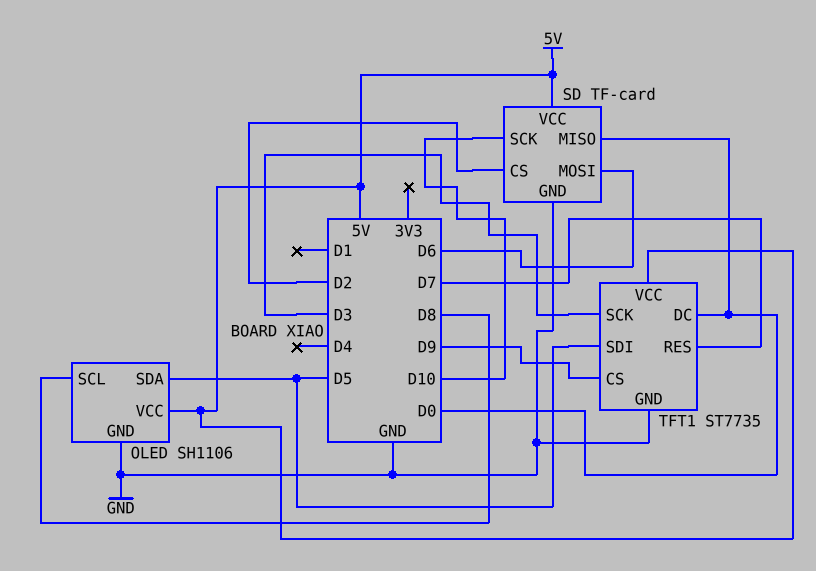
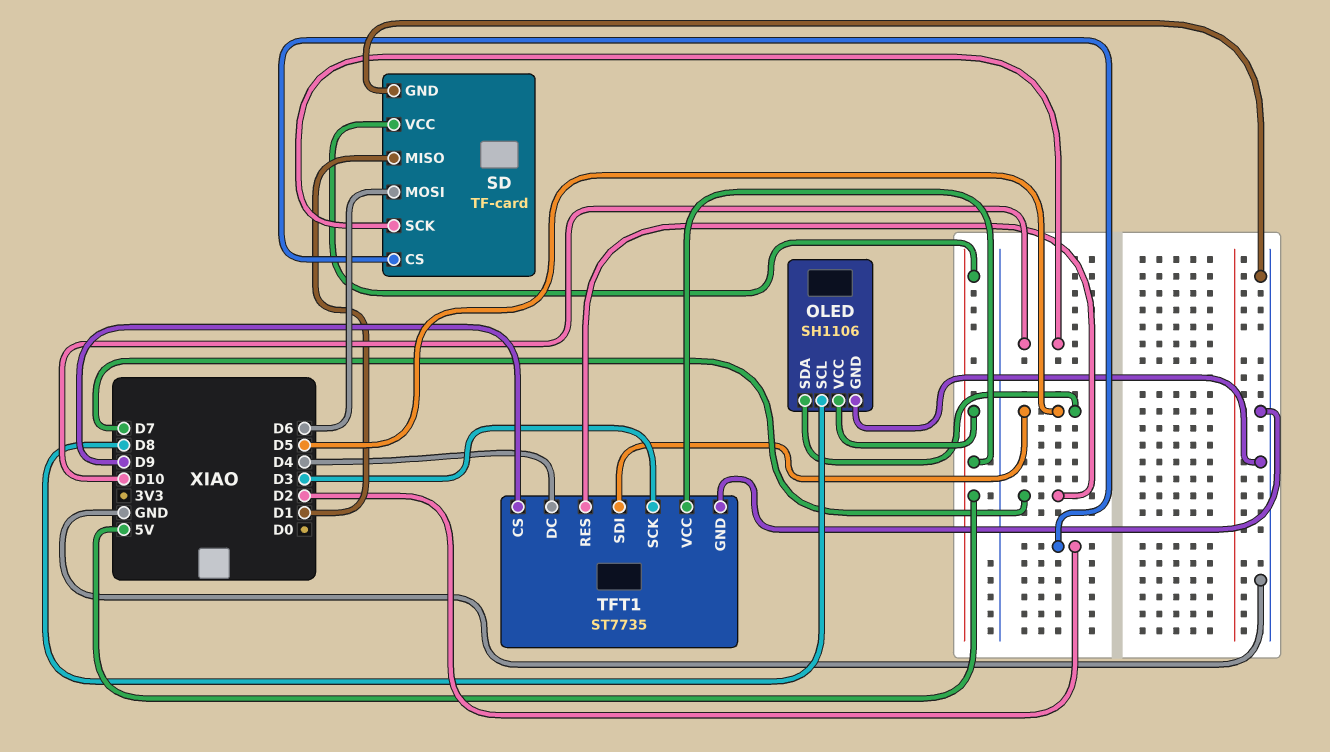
SD pin MISO: D0 -> D1
TFT1 pin DC: D0 -> D4

